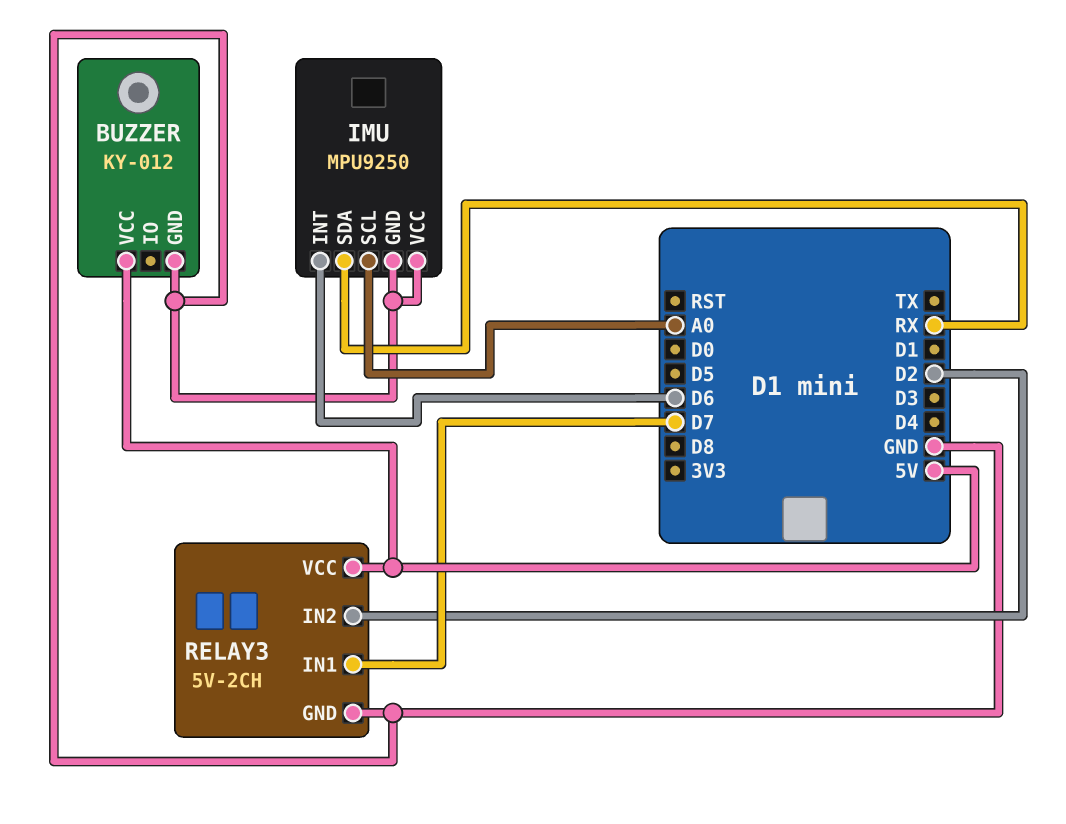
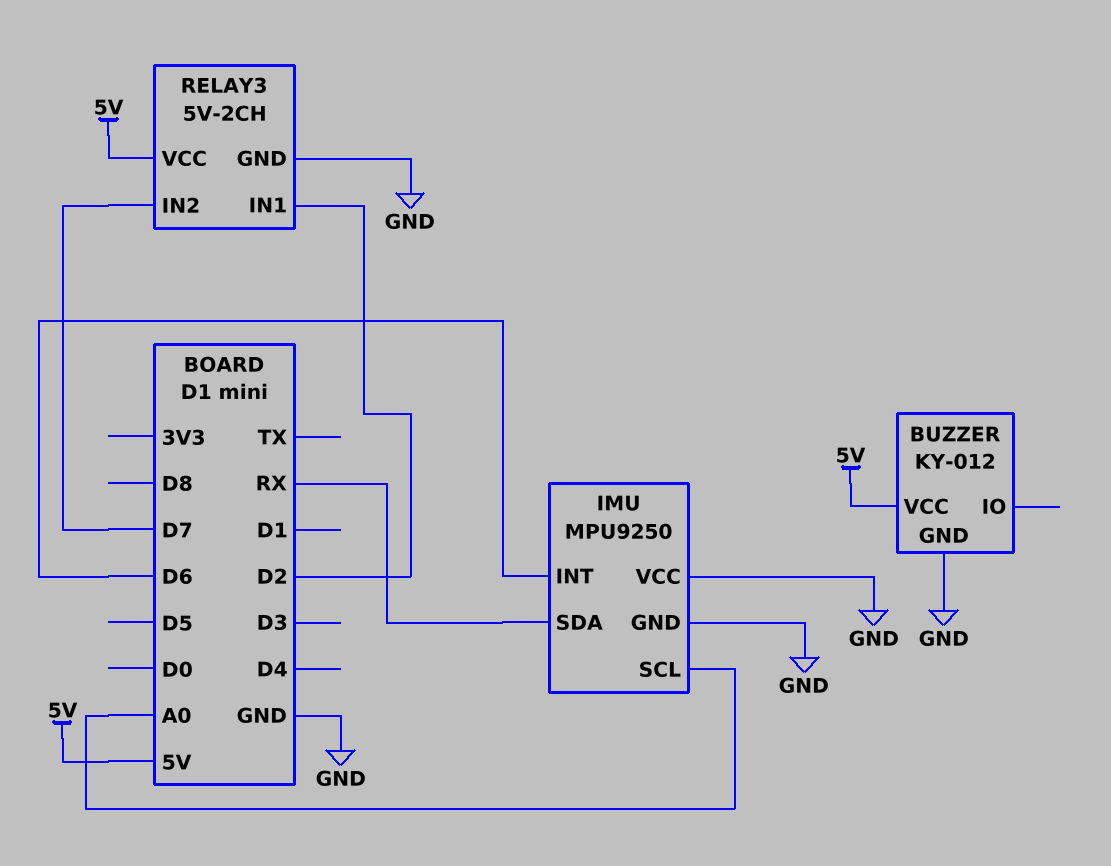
RELAY3 pin IN1: D7 -> D2
RELAY3 pin IN2: D2 -> D7

